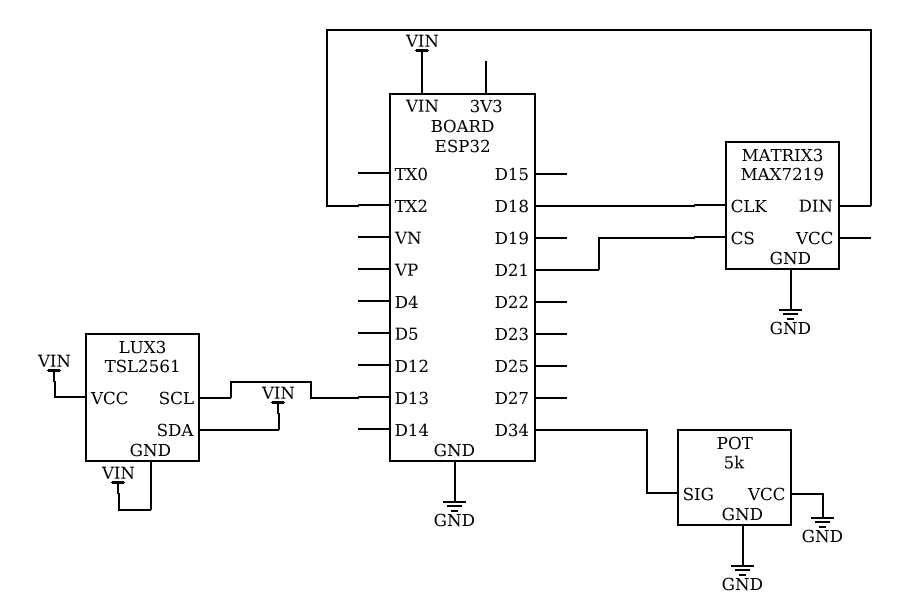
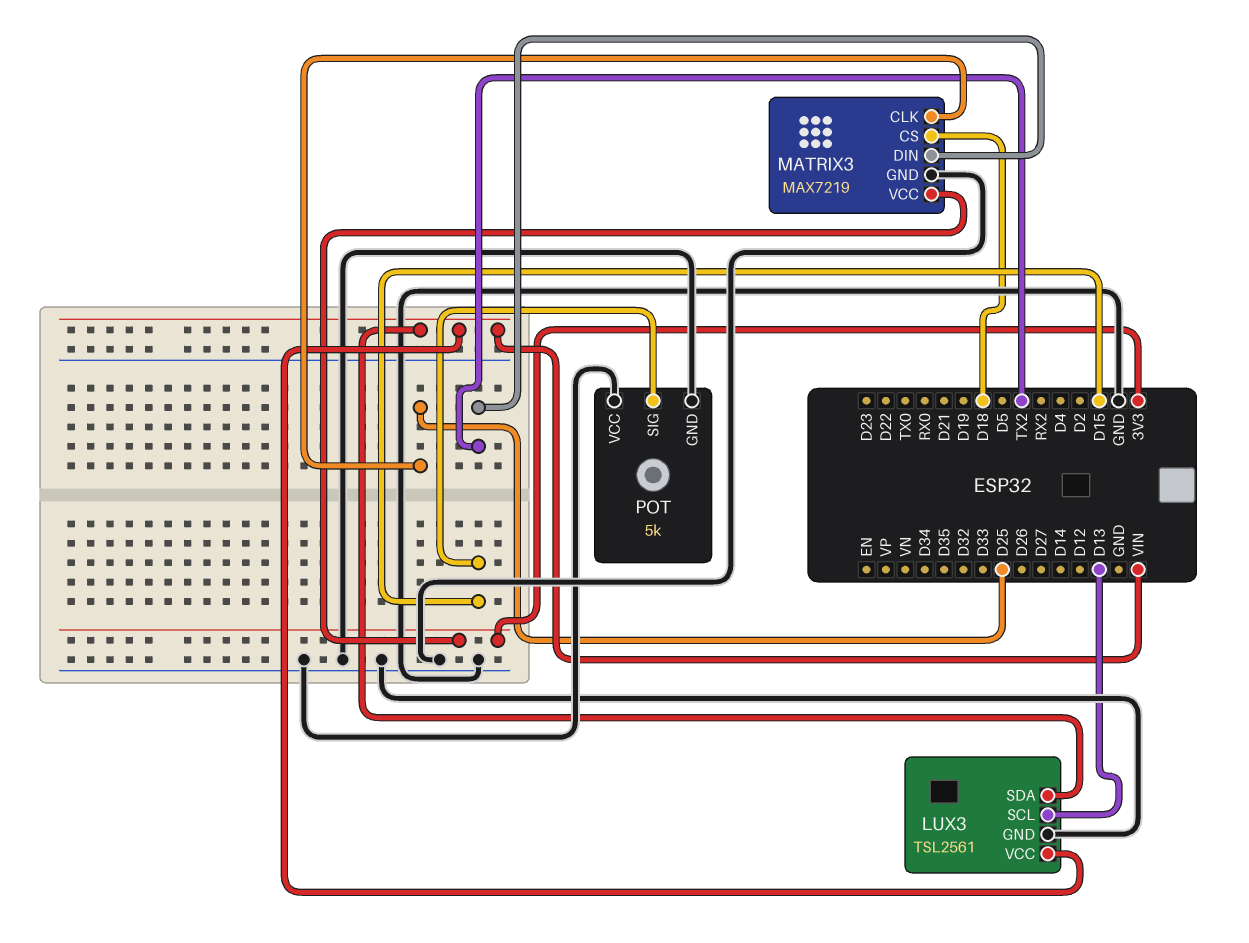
LUX3 pin GND: VIN -> GND
MATRIX3 pin CLK: D18 -> D25
MATRIX3 pin CS: D21 -> D18
MATRIX3 pin VCC: none -> 3V3
POT pin SIG: D34 -> D15

